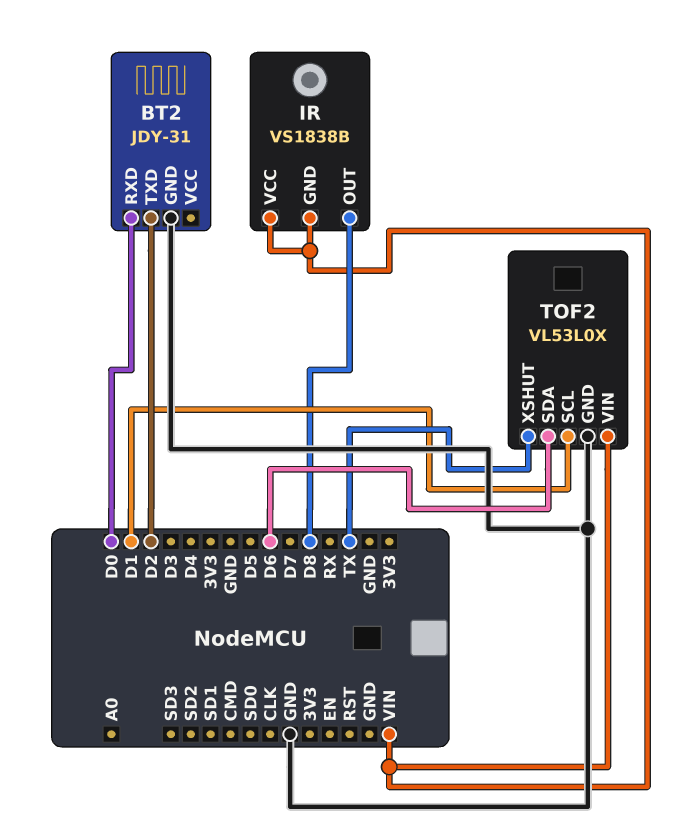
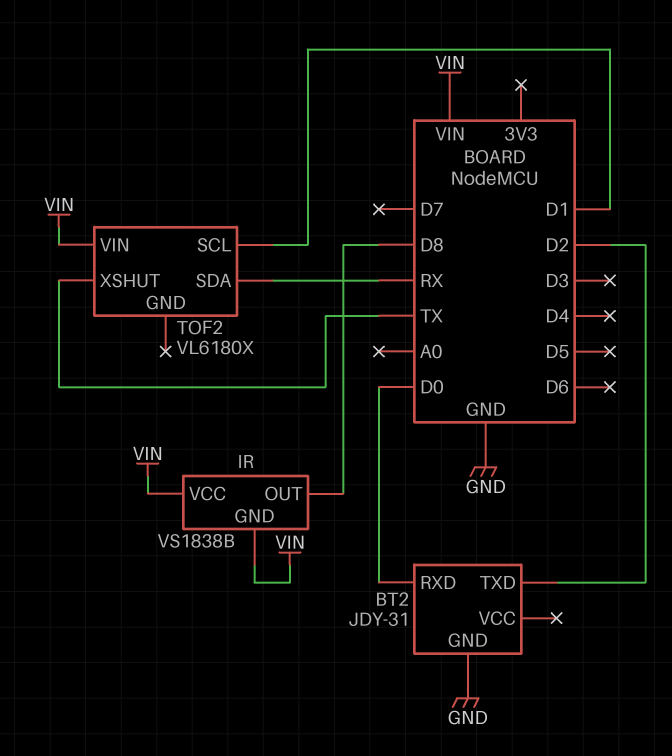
TOF2: VL53L0X -> VL6180X
TOF2 pin GND: GND -> none
TOF2 pin SDA: D6 -> RX

